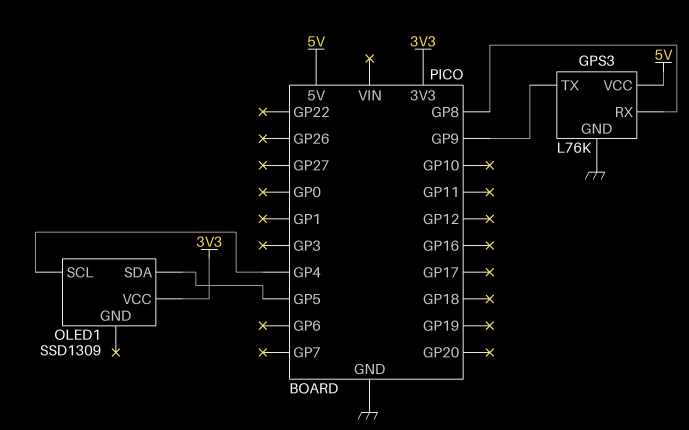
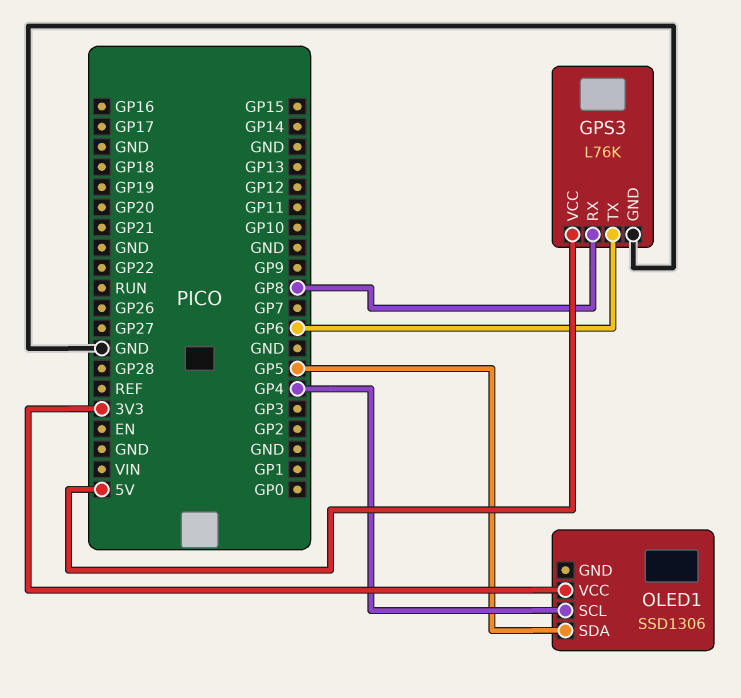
GPS3 pin TX: GP9 -> GP6
OLED1: SSD1309 -> SSD1306

